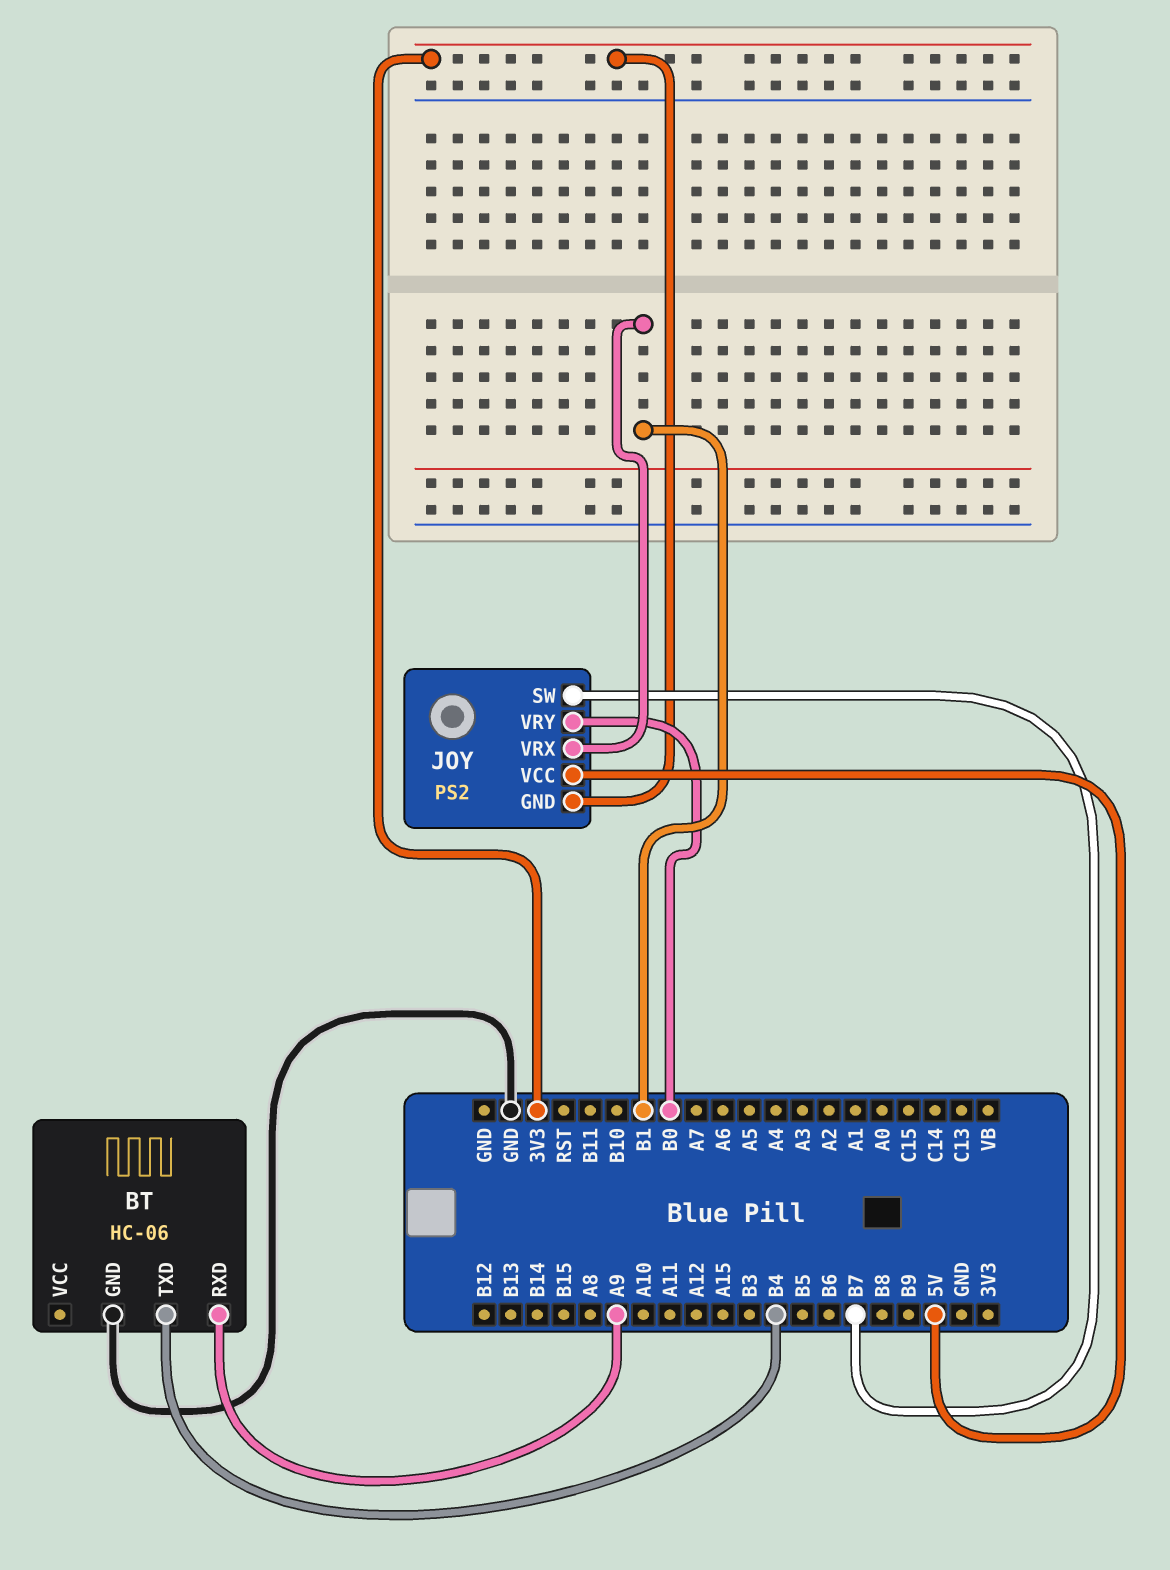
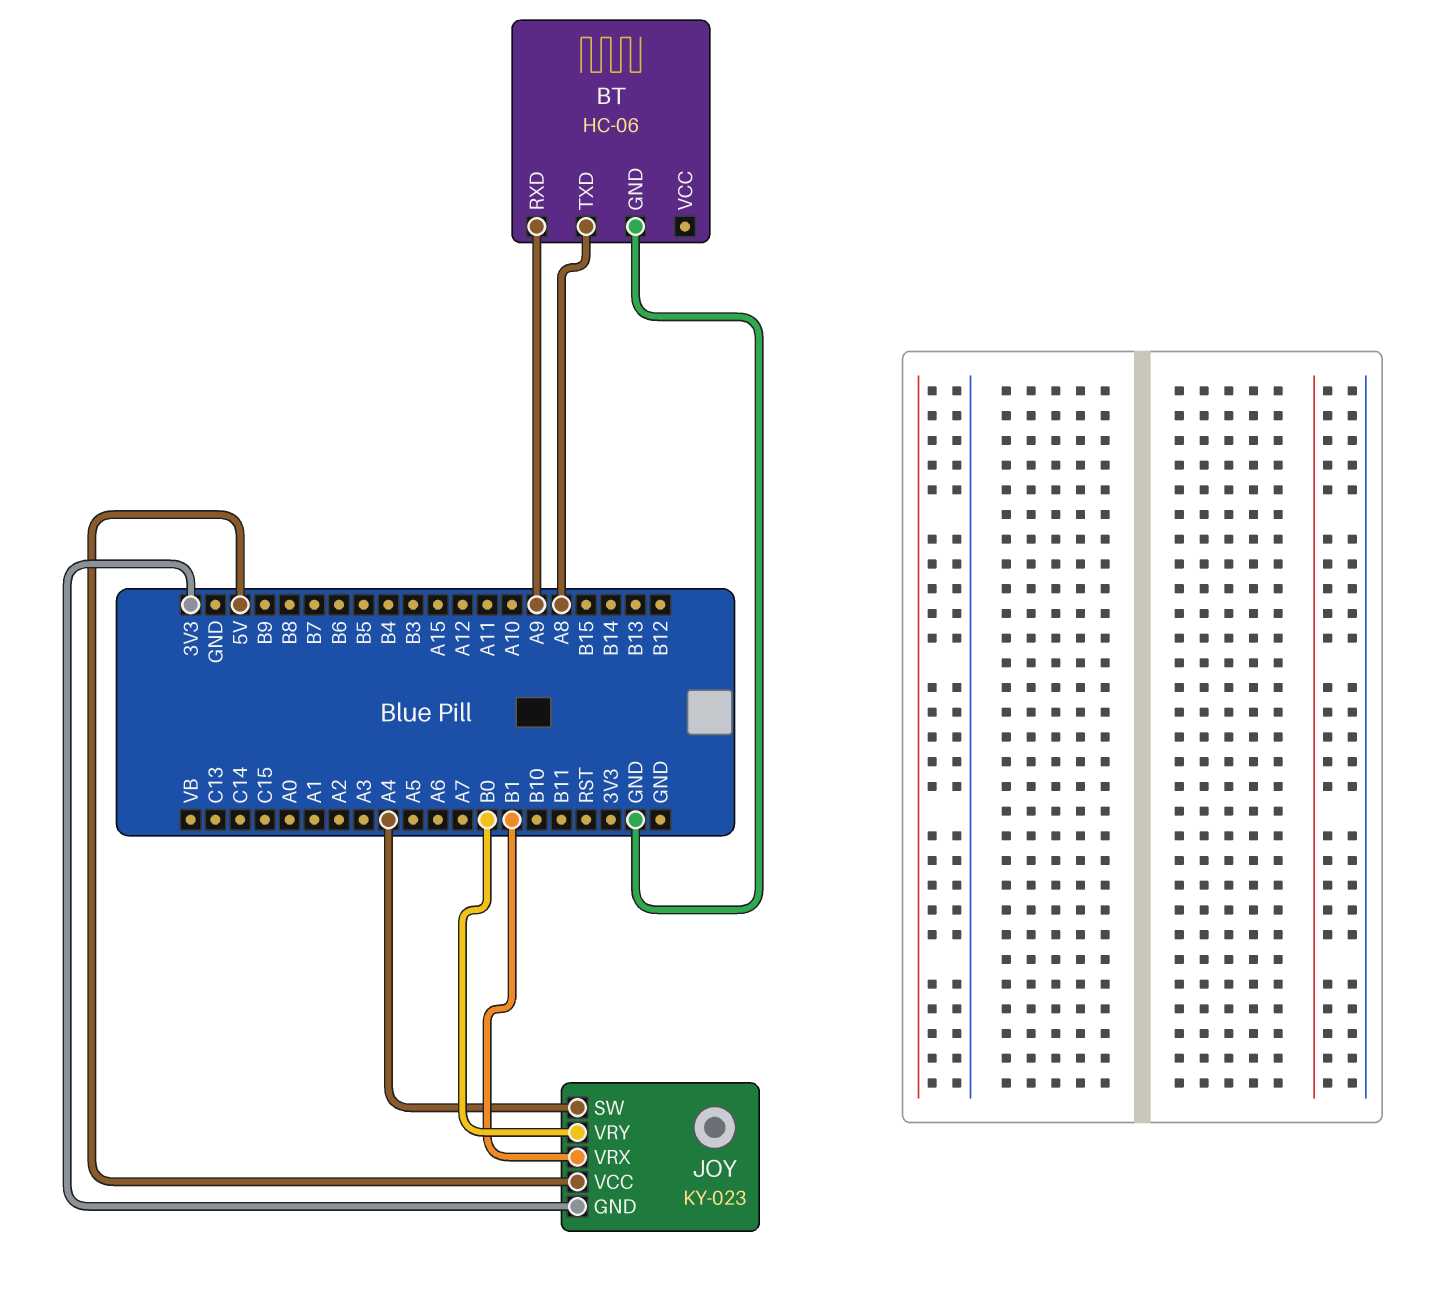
BT pin TXD: B4 -> A8
JOY: PS2 -> KY-023
JOY pin SW: B7 -> A4

